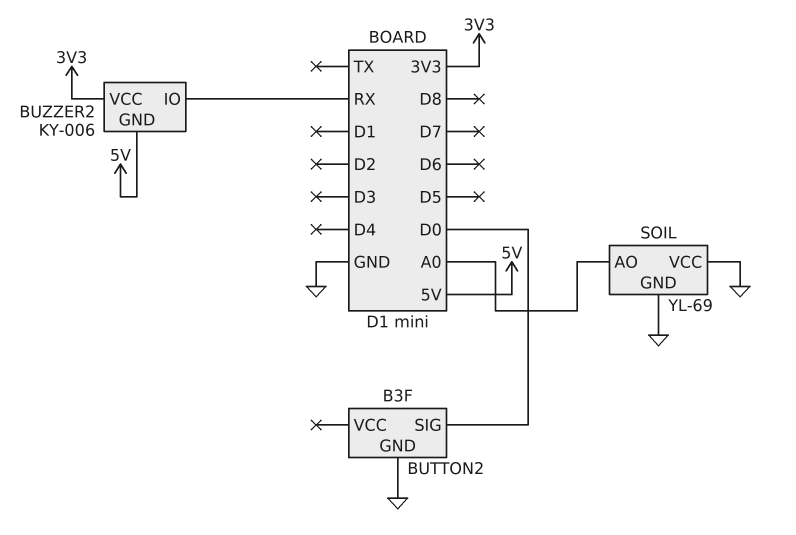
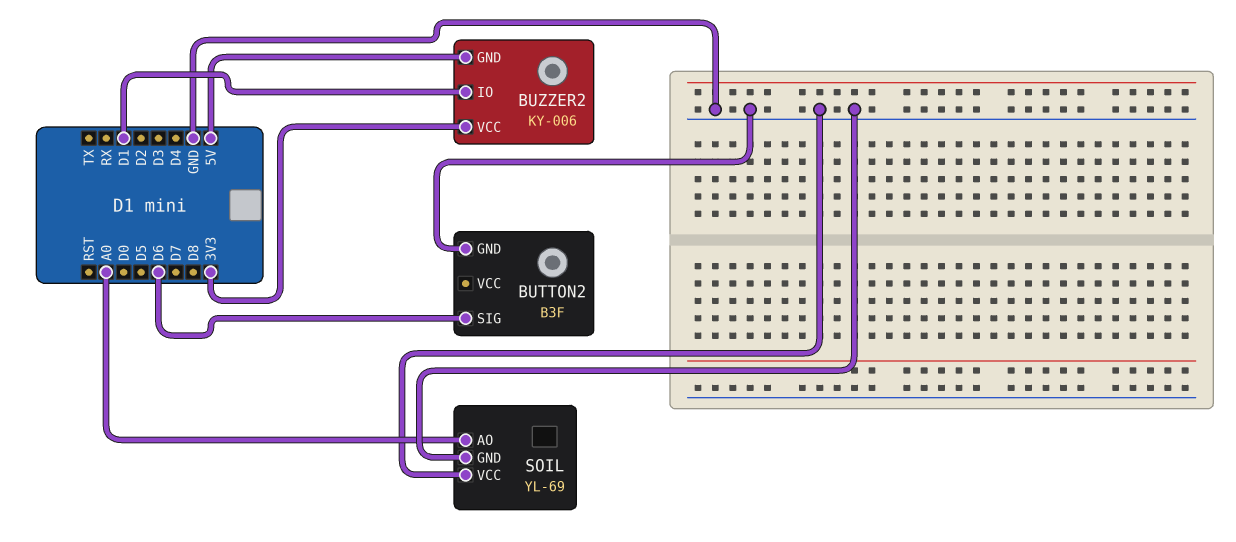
BUTTON2 pin SIG: D0 -> D6
BUZZER2 pin IO: RX -> D1

